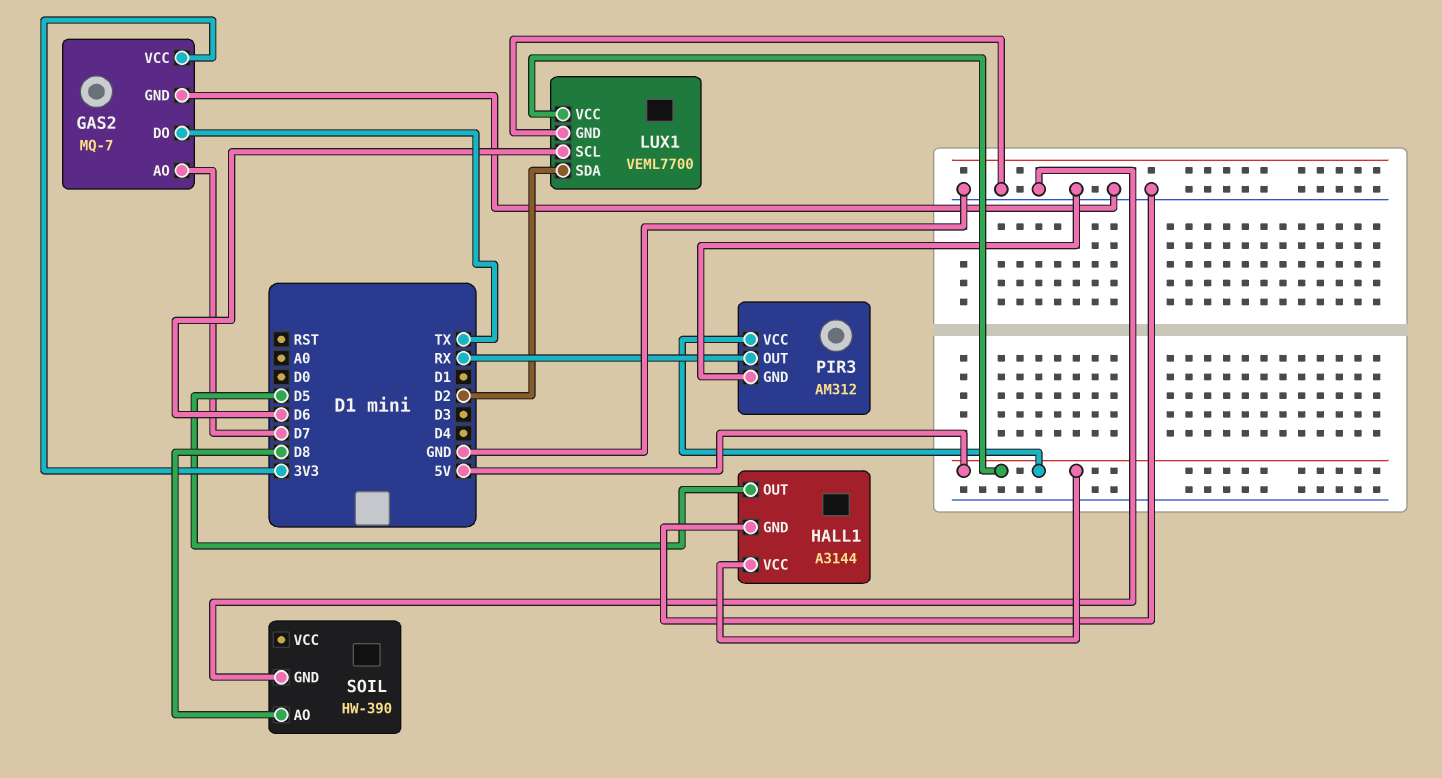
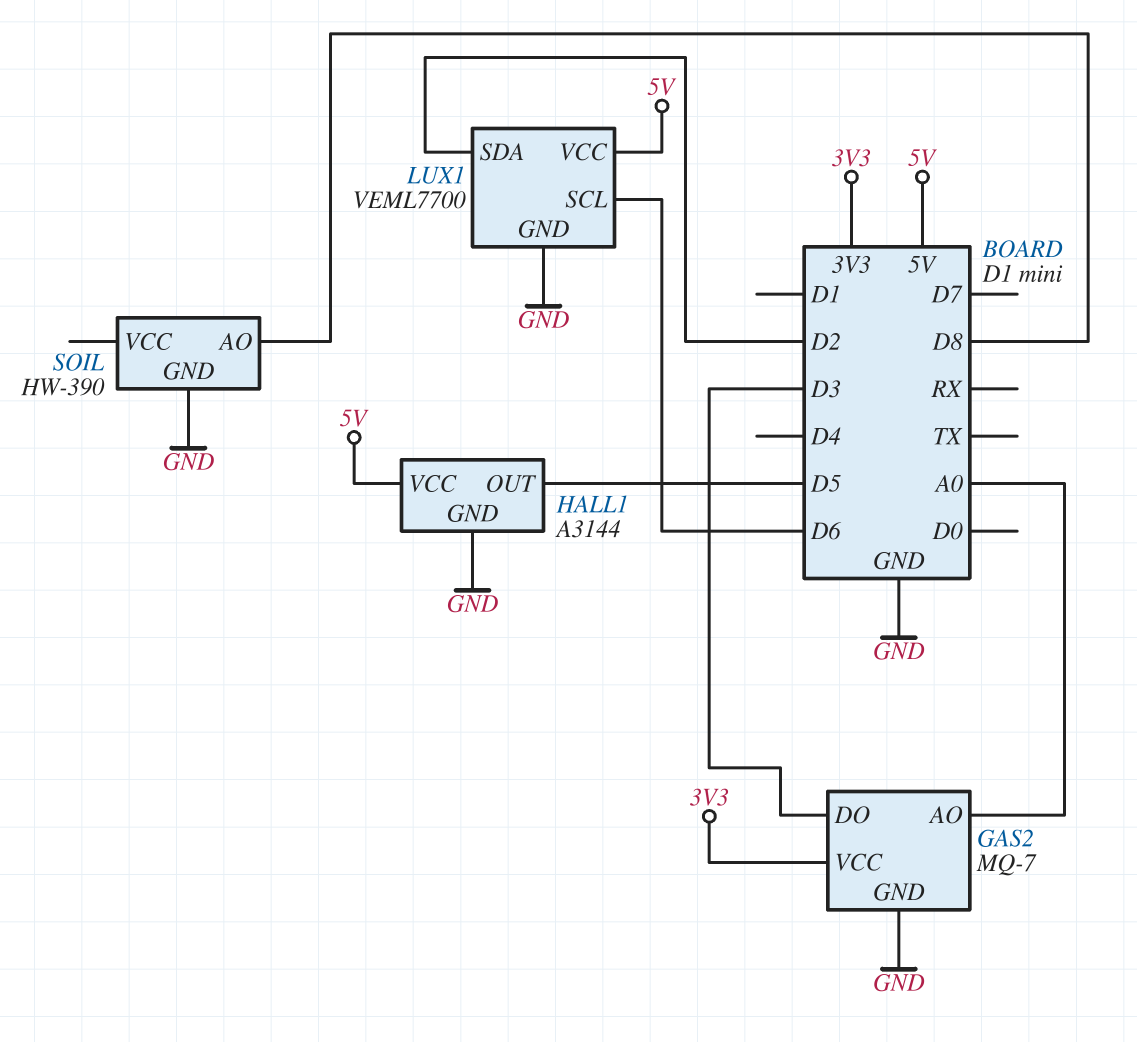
GAS2 pin AO: D7 -> A0
GAS2 pin DO: TX -> D3
PIR3: AM312 -> none
PIR3 pin GND: GND -> none
PIR3 pin OUT: RX -> none
PIR3 pin VCC: 5V -> none

